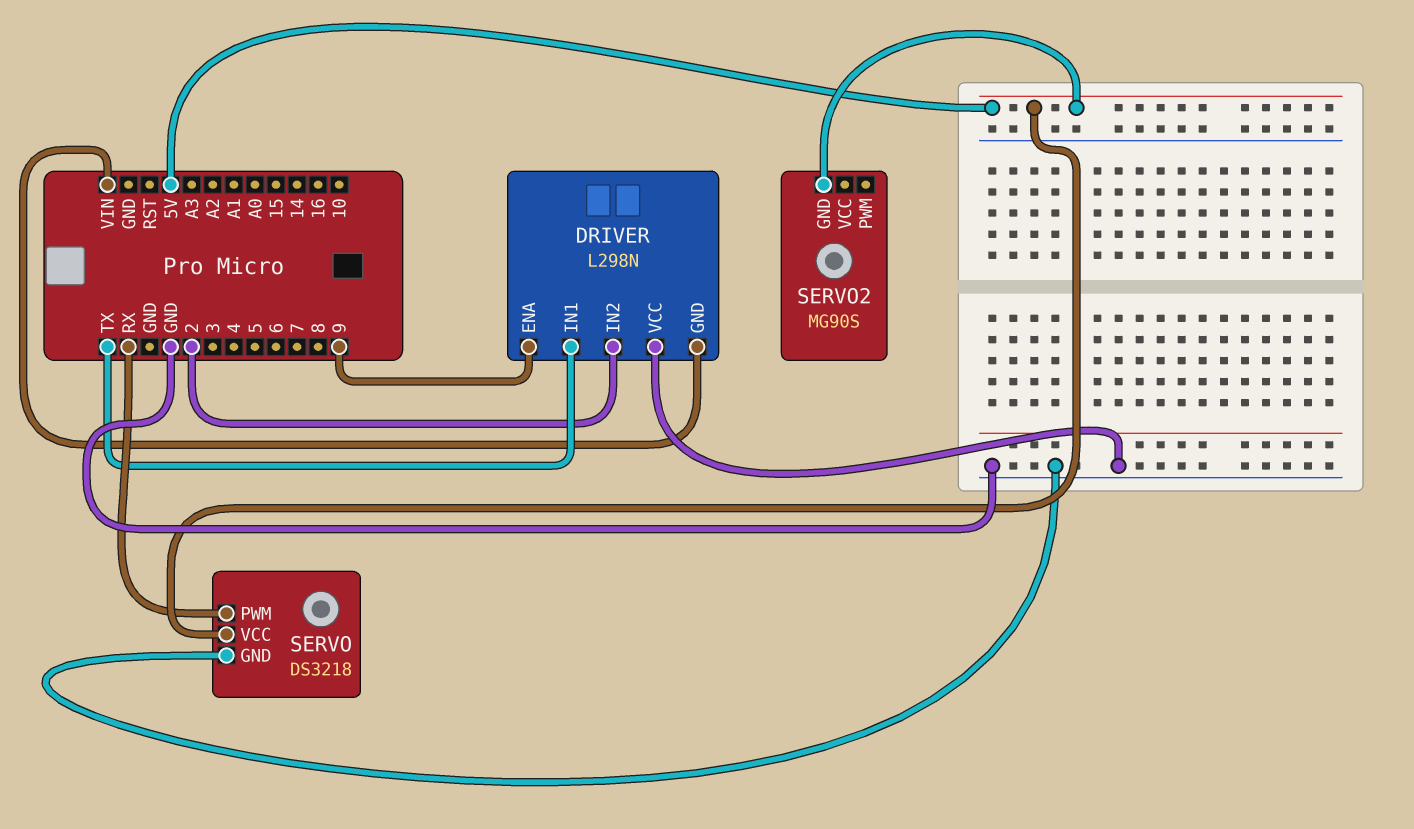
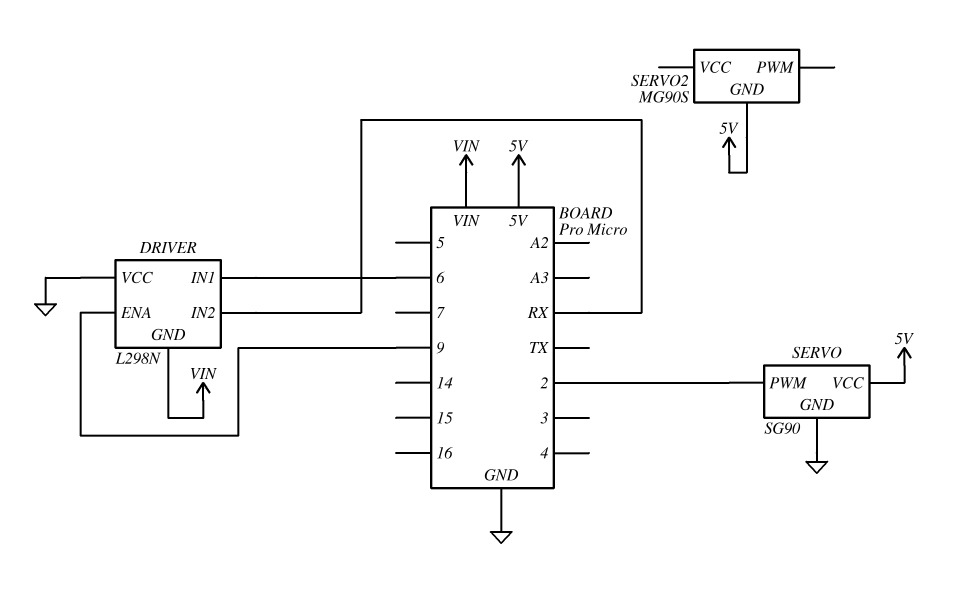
DRIVER pin IN1: TX -> 6
DRIVER pin IN2: 2 -> RX
SERVO: DS3218 -> SG90
SERVO pin PWM: RX -> 2

